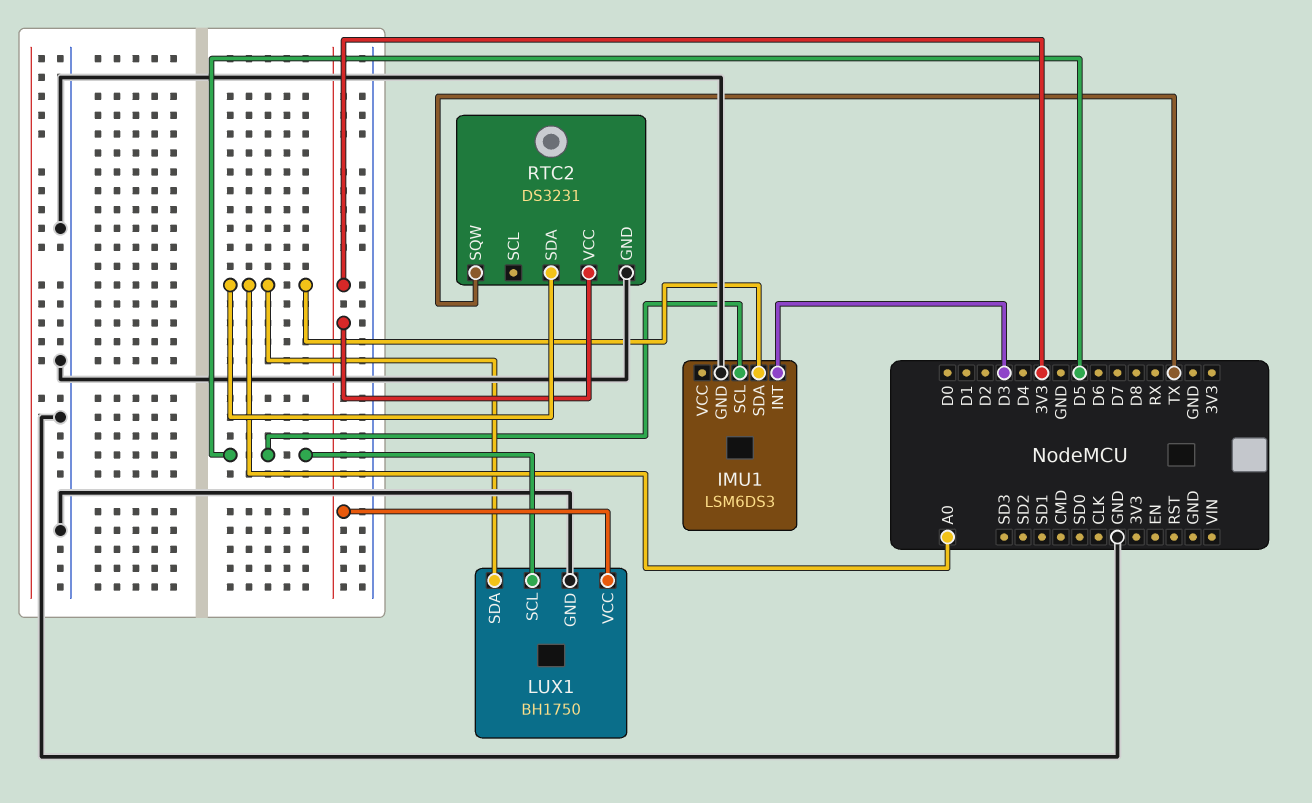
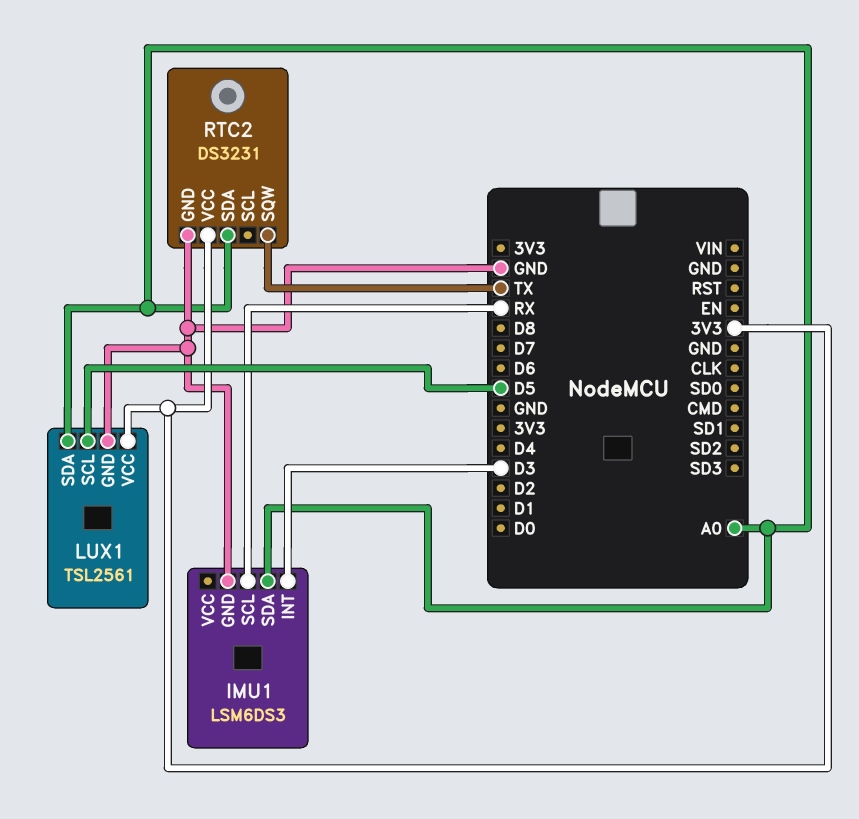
IMU1 pin SCL: D5 -> RX
LUX1: BH1750 -> TSL2561

